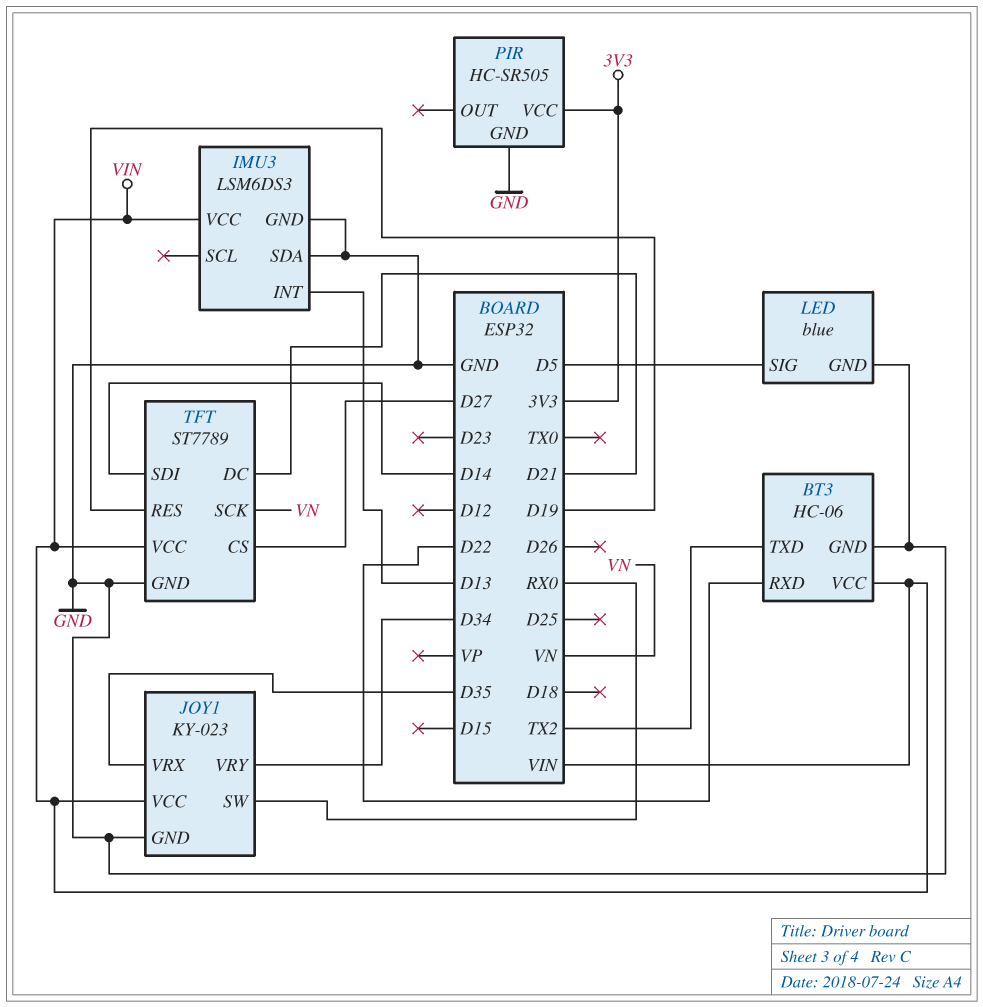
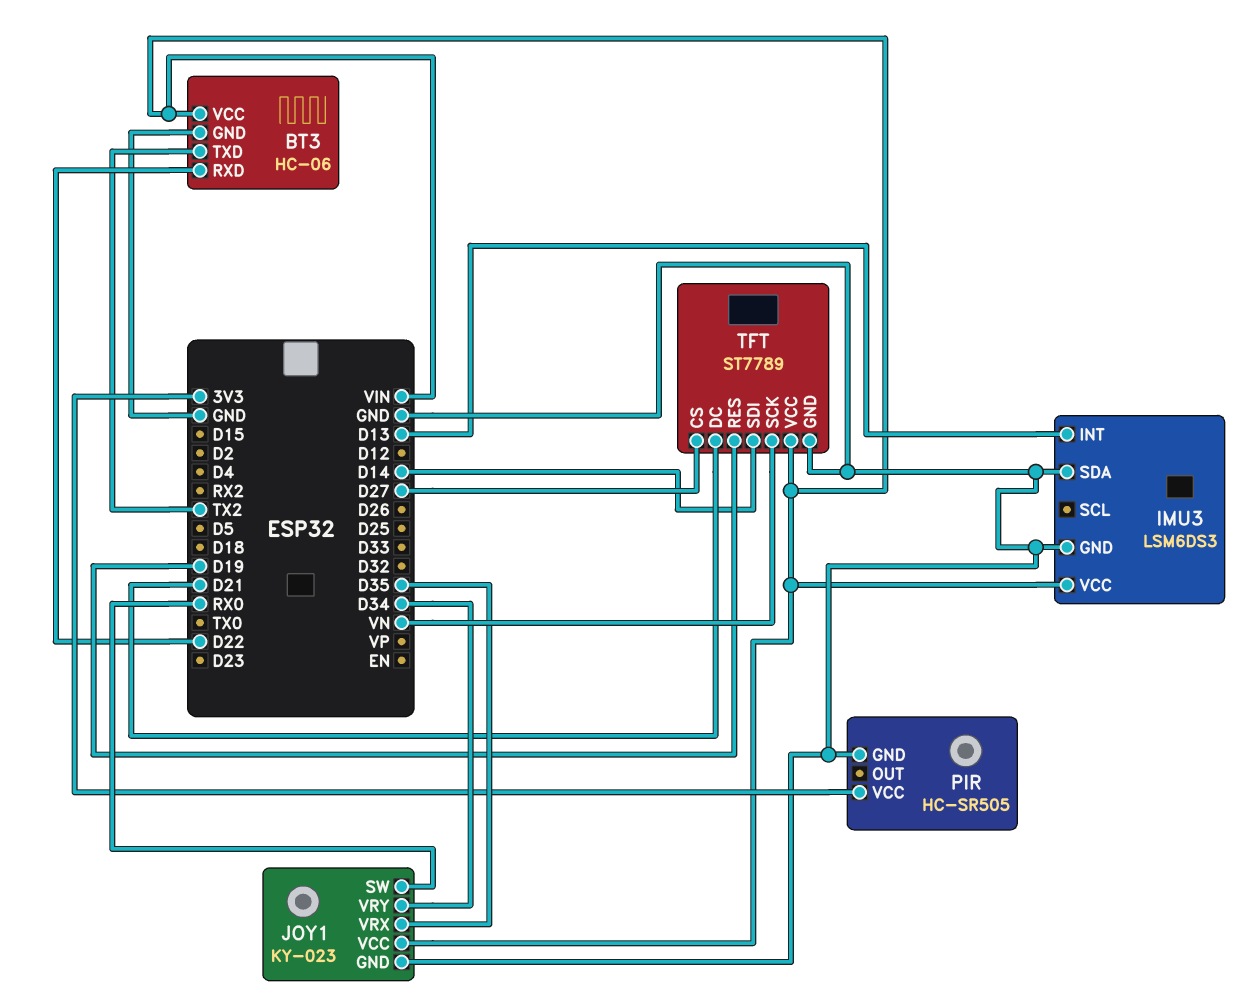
LED: blue -> none
LED pin GND: GND -> none
LED pin SIG: D5 -> none

